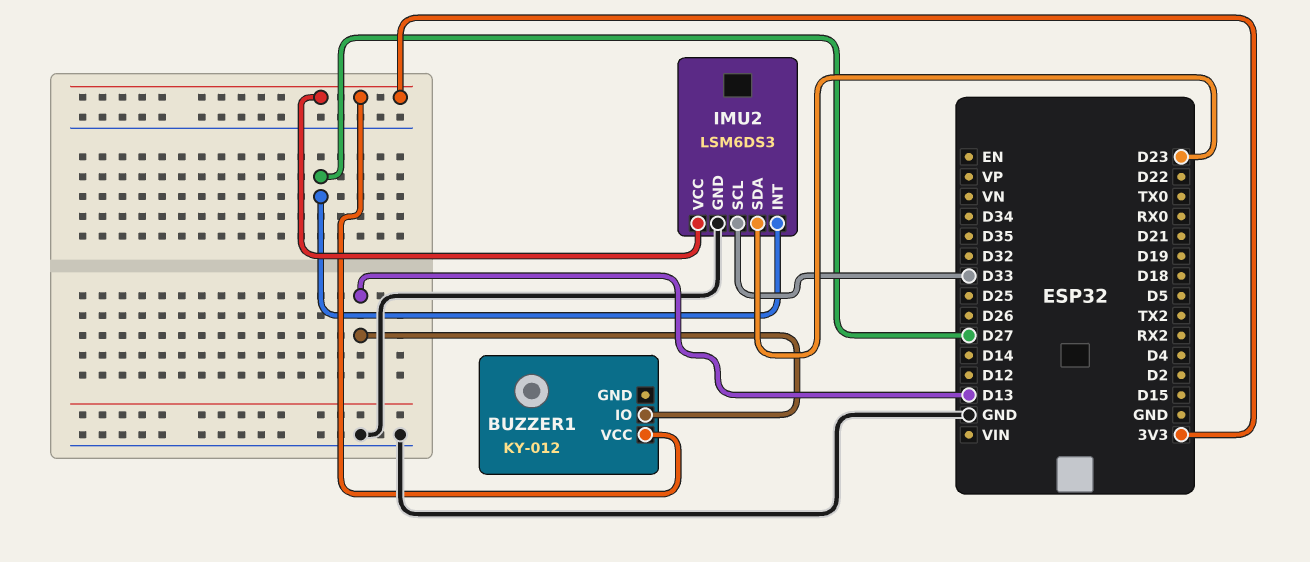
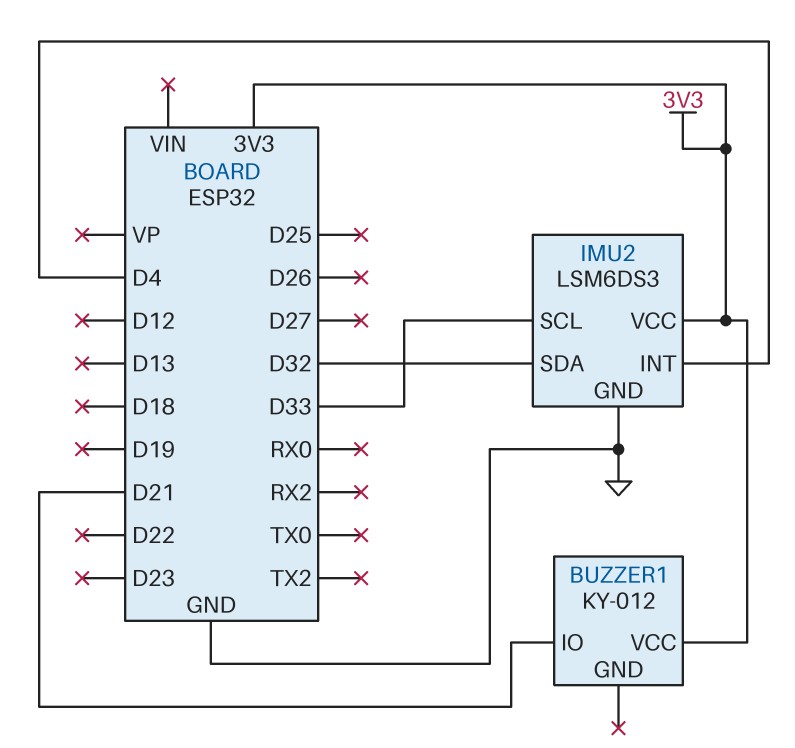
BUZZER1 pin IO: D13 -> D21
IMU2 pin INT: D27 -> D4
IMU2 pin SDA: D23 -> D32

